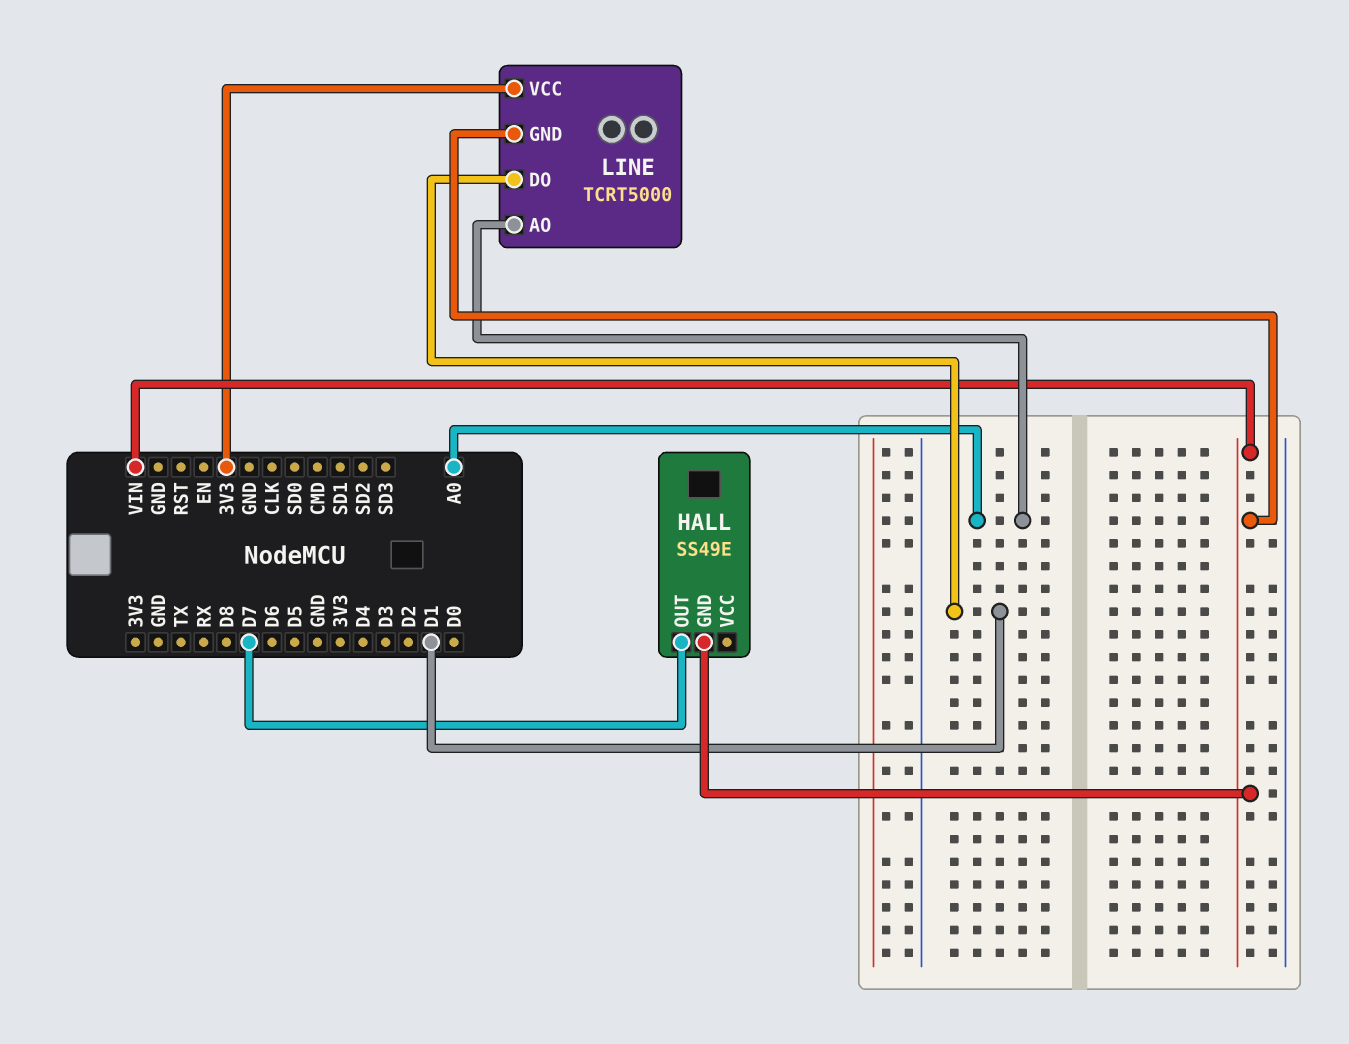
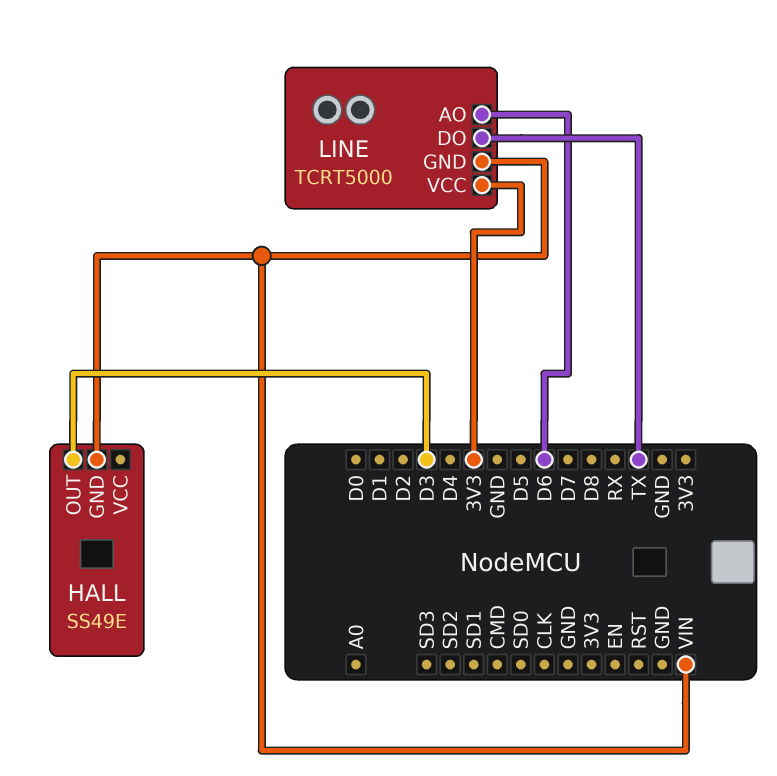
HALL pin OUT: D7 -> D3
LINE pin AO: A0 -> D6
LINE pin DO: D1 -> TX

